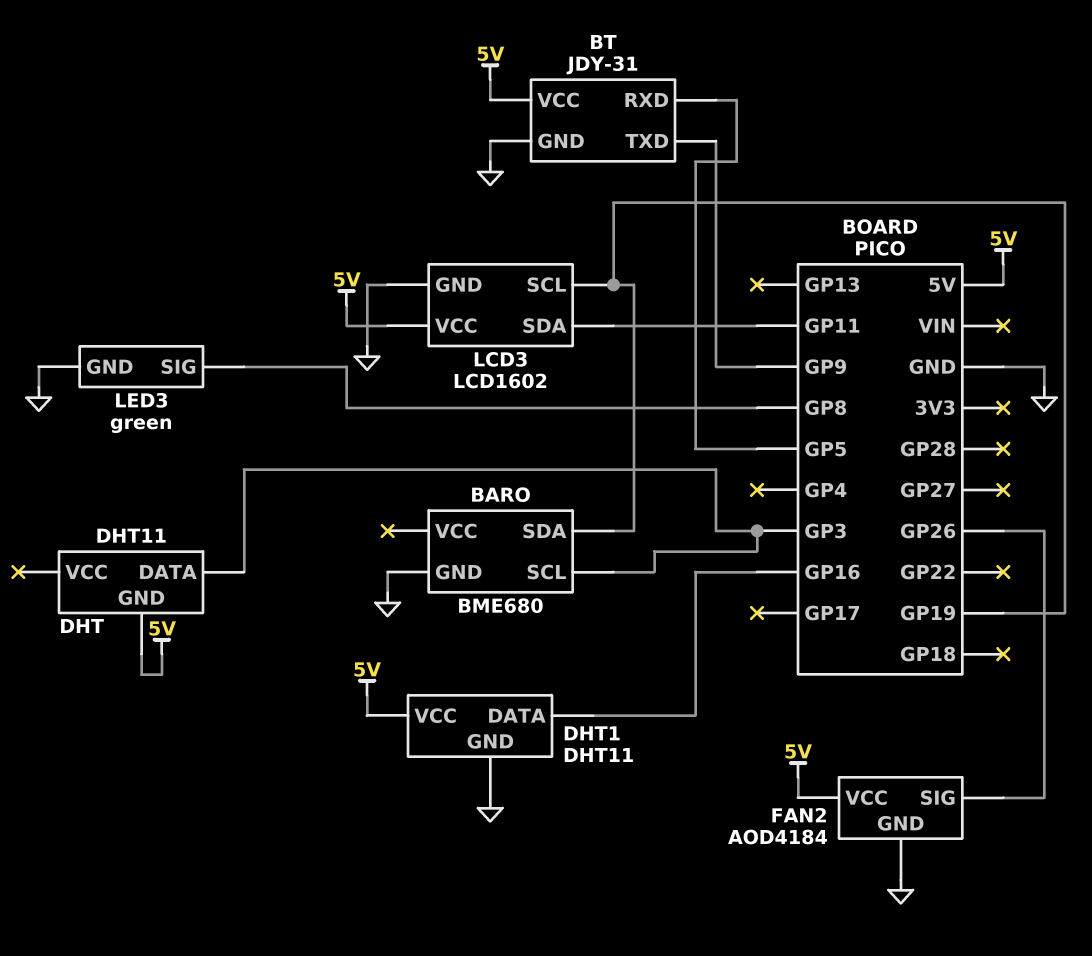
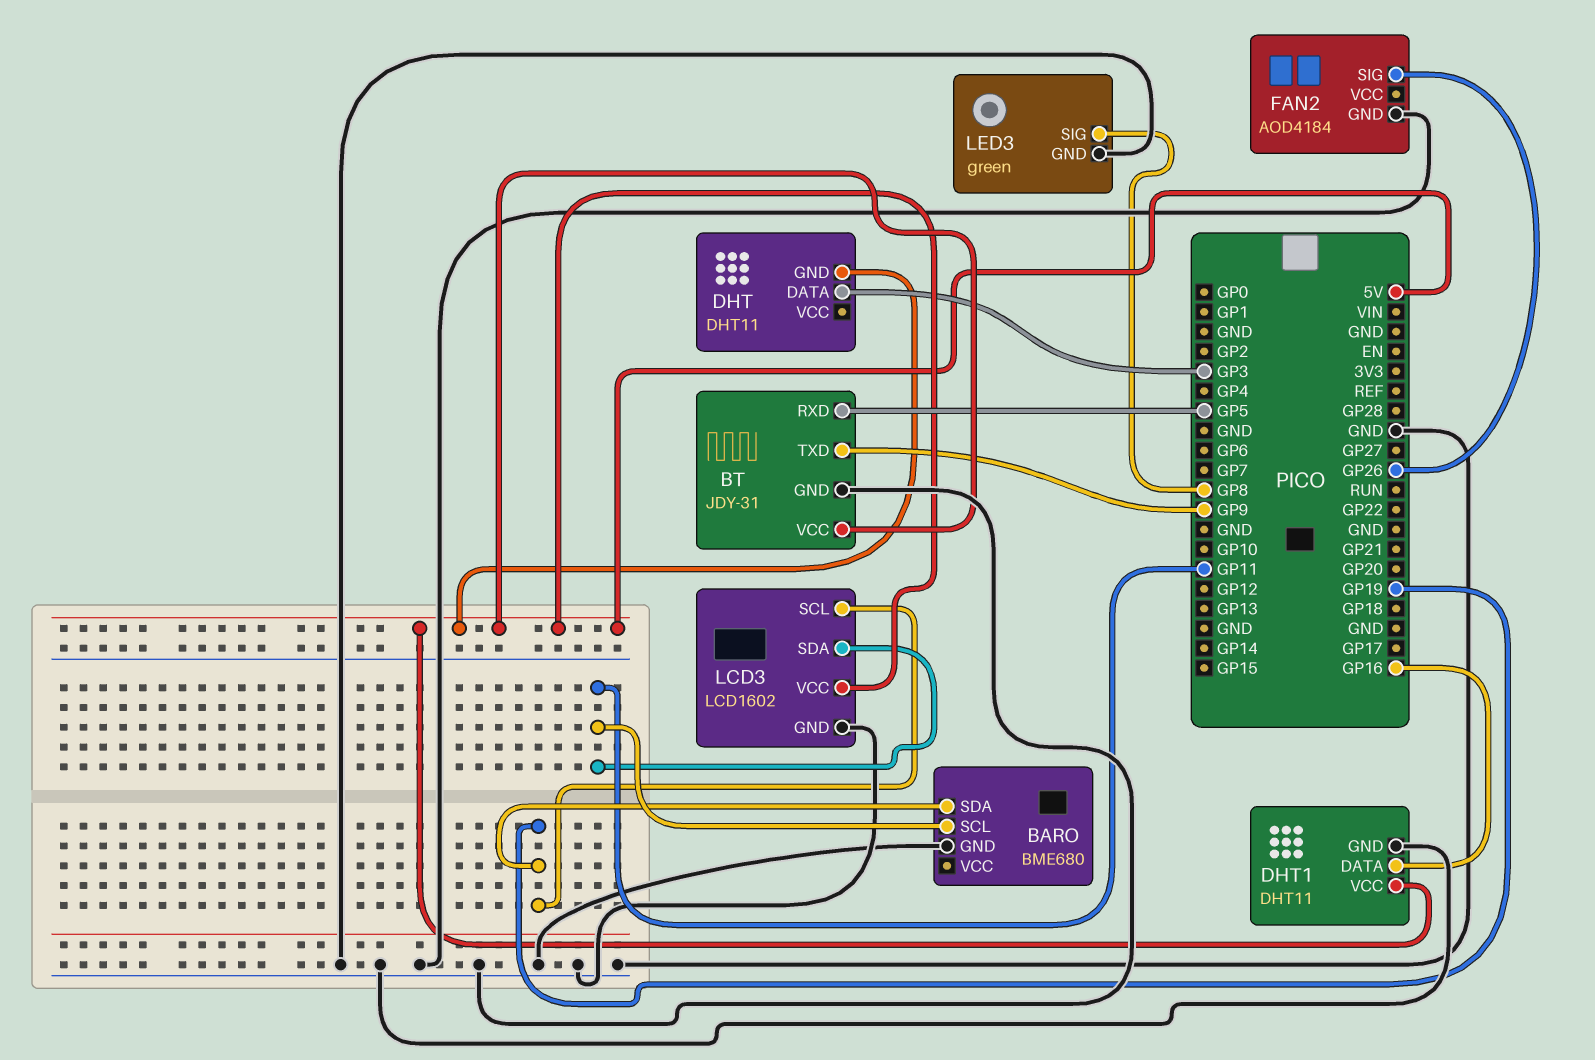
BARO pin SCL: GP3 -> GP11
FAN2 pin VCC: 5V -> none

